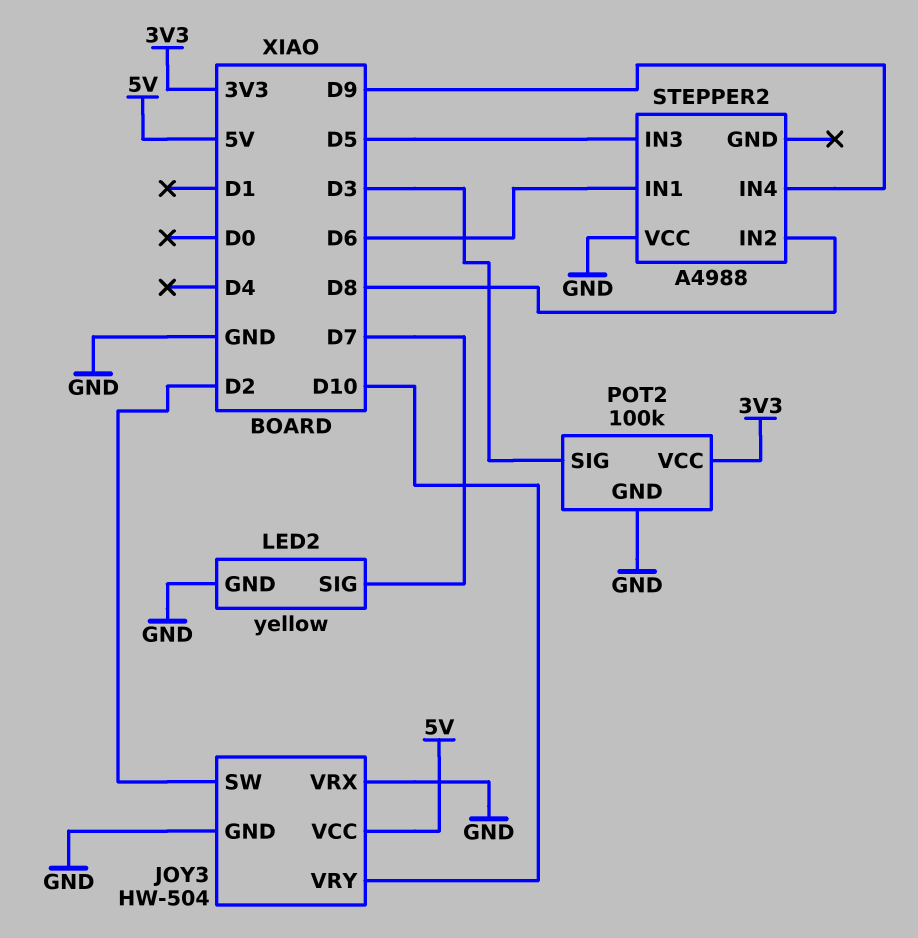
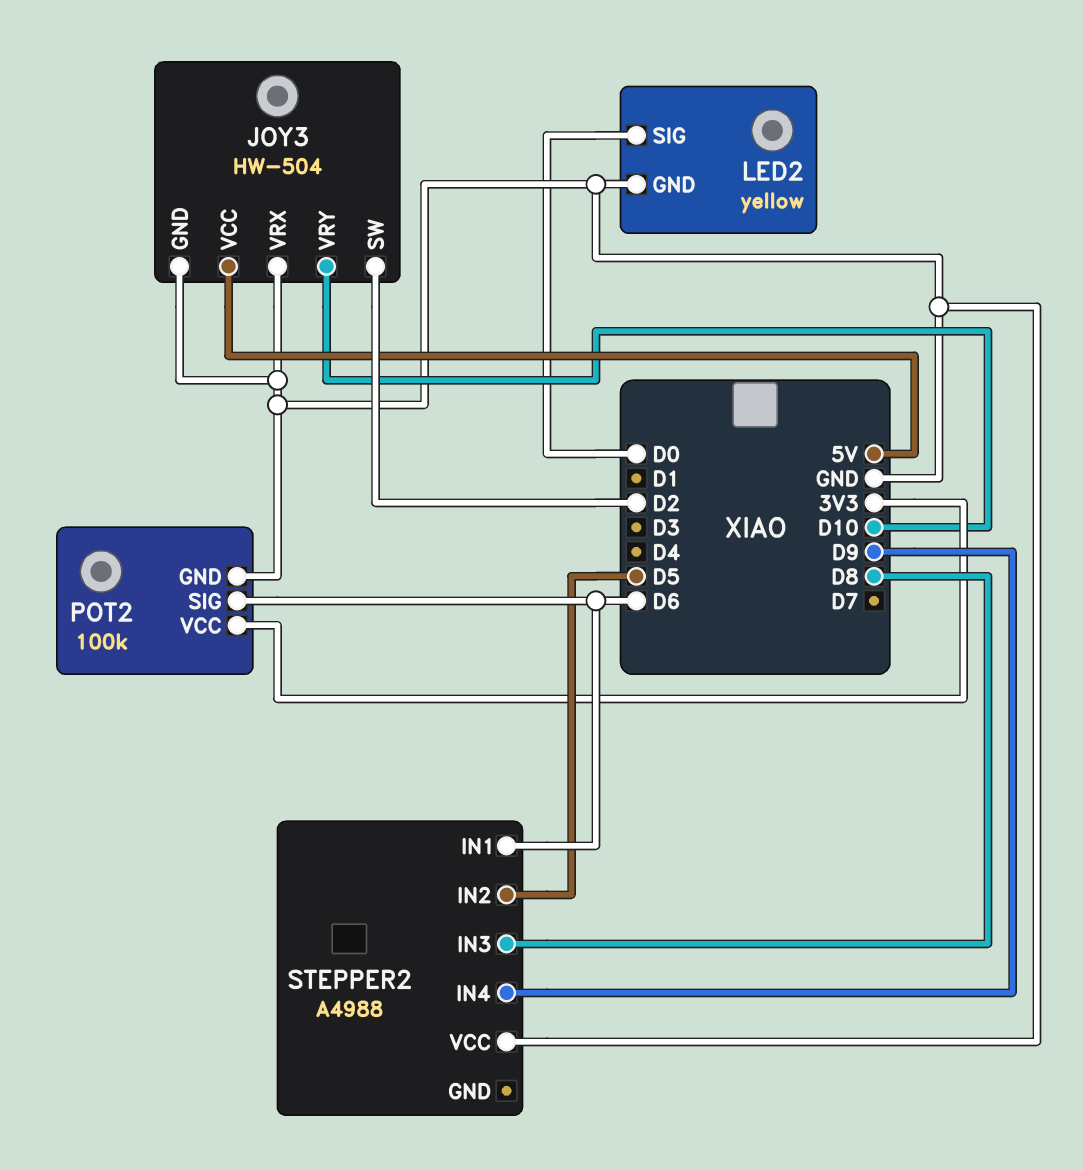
LED2 pin SIG: D7 -> D0
POT2 pin SIG: D3 -> D6
STEPPER2 pin IN2: D8 -> D5
STEPPER2 pin IN3: D5 -> D8

